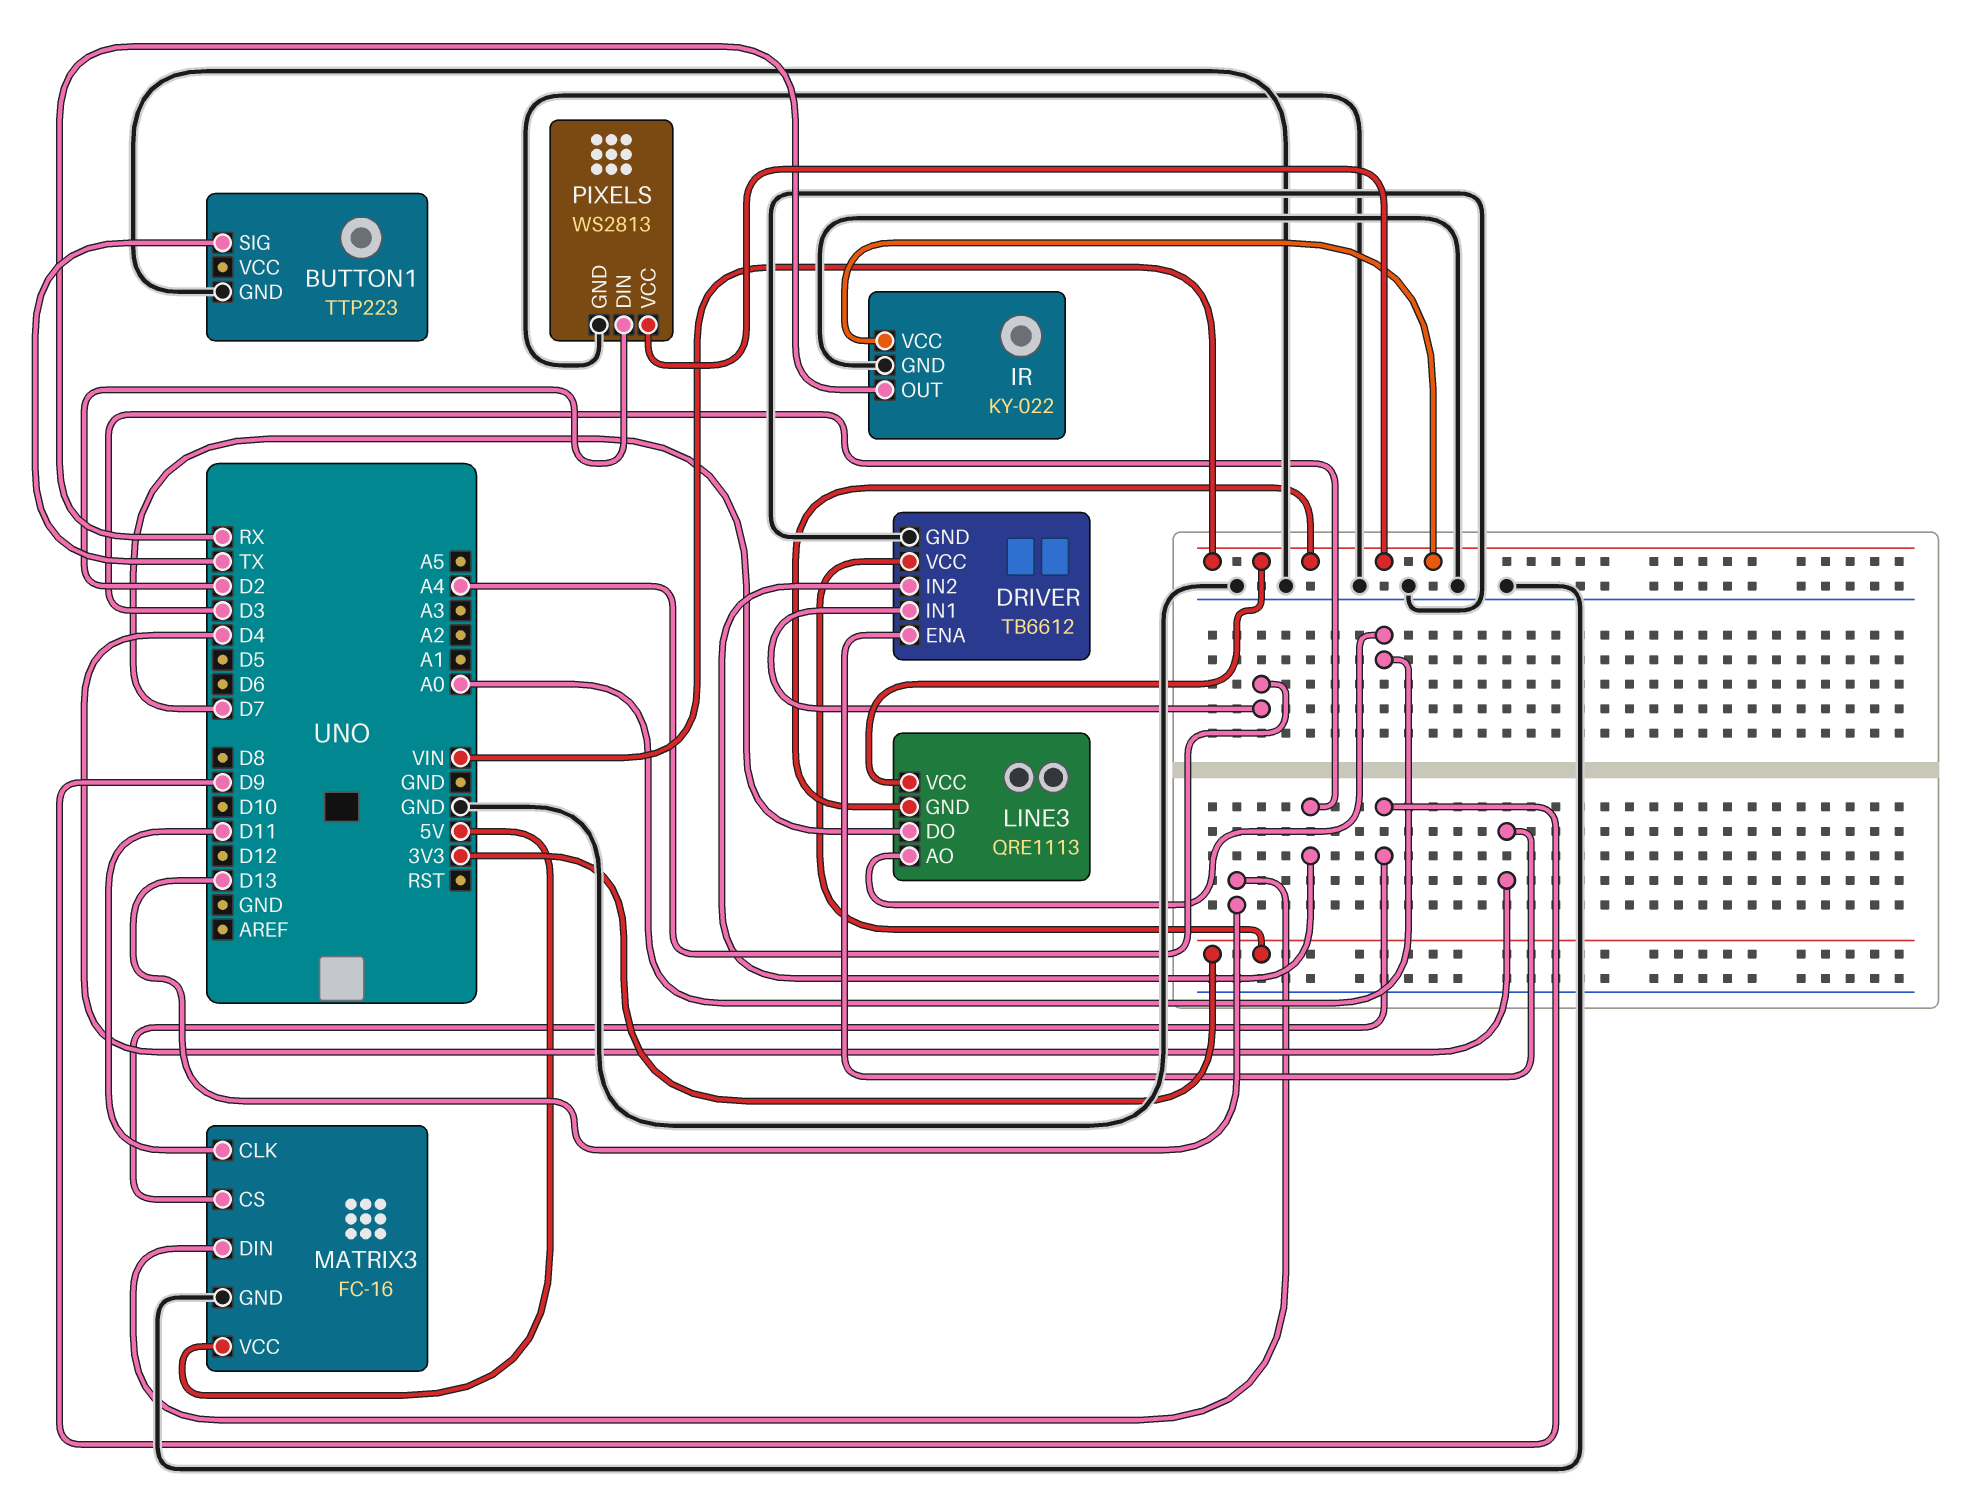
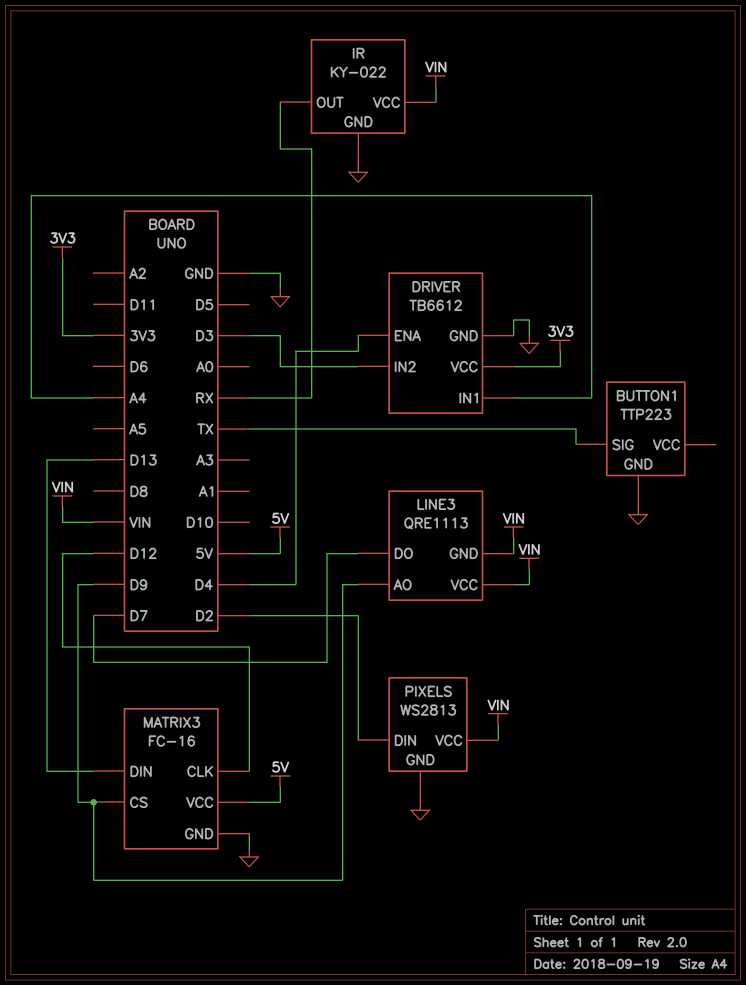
LINE3 pin AO: A0 -> D9
MATRIX3 pin CLK: D11 -> D12

